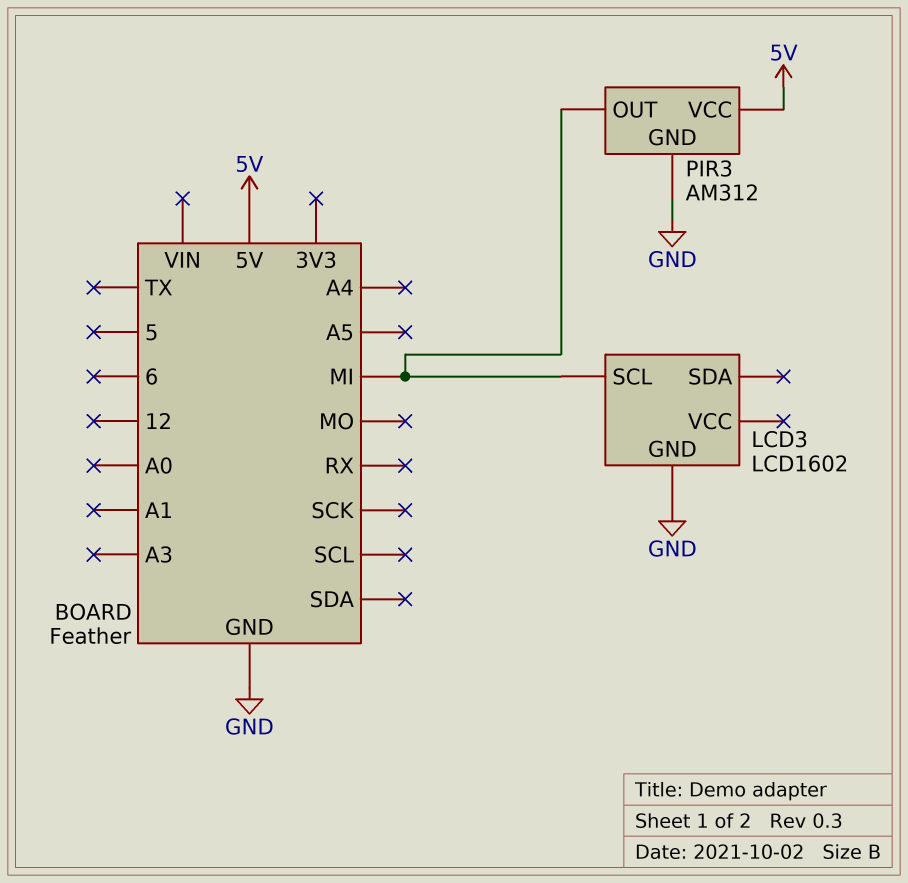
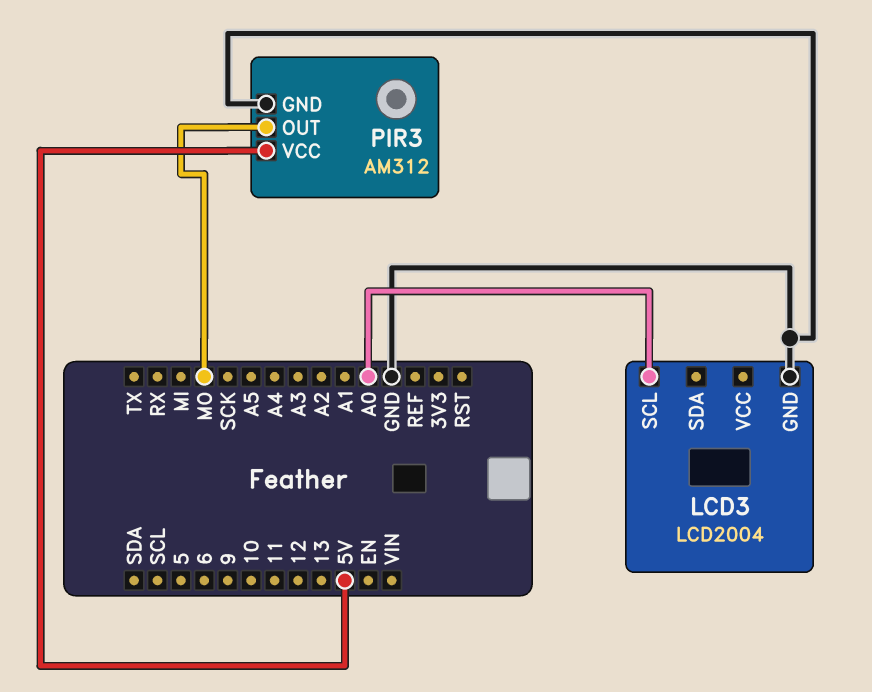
LCD3: LCD1602 -> LCD2004
LCD3 pin SCL: MI -> A0
PIR3 pin OUT: MI -> MO

